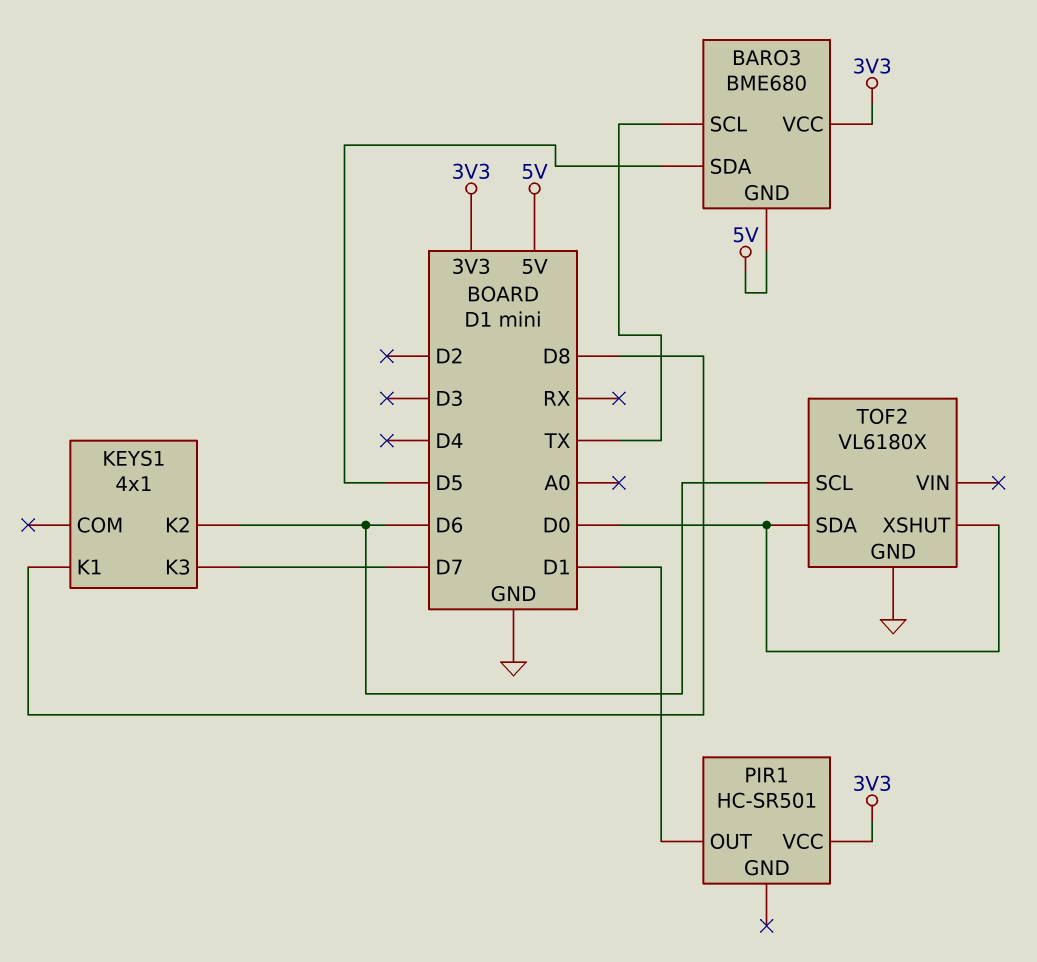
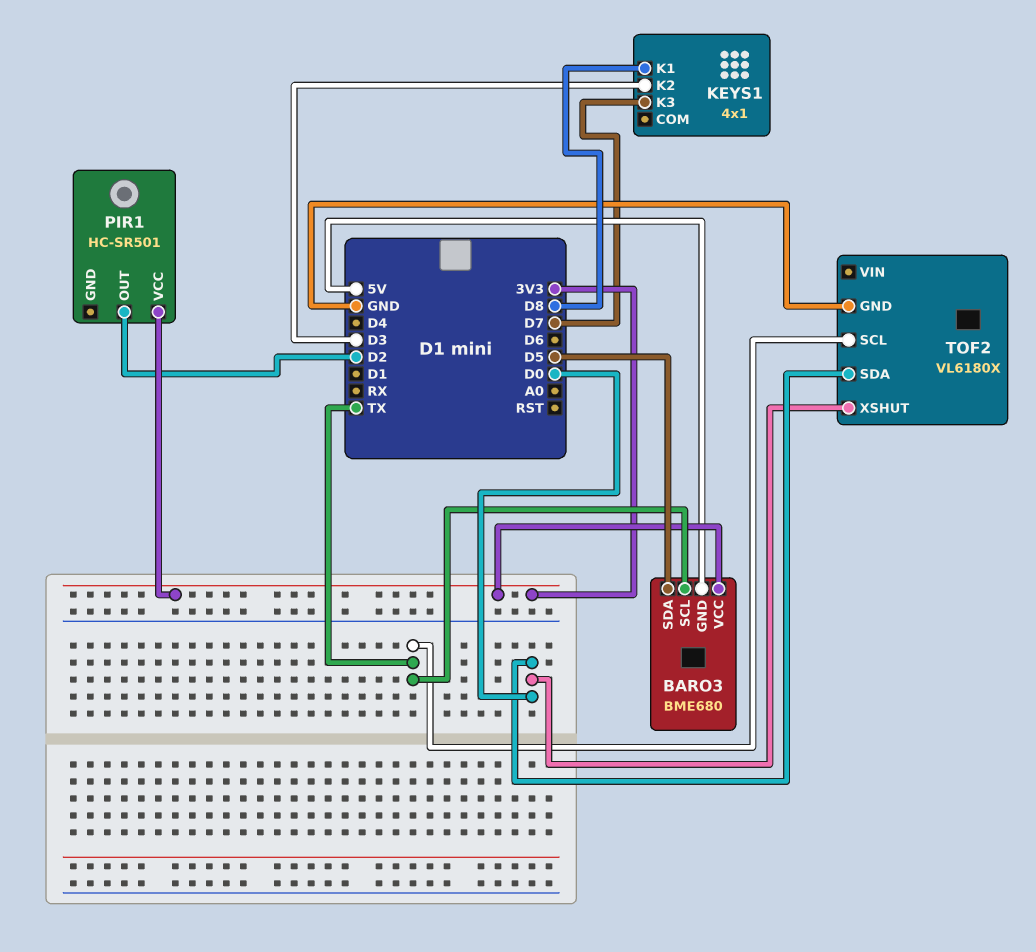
KEYS1 pin K2: D6 -> D3
PIR1 pin OUT: D1 -> D2
TOF2 pin SCL: D6 -> TX

